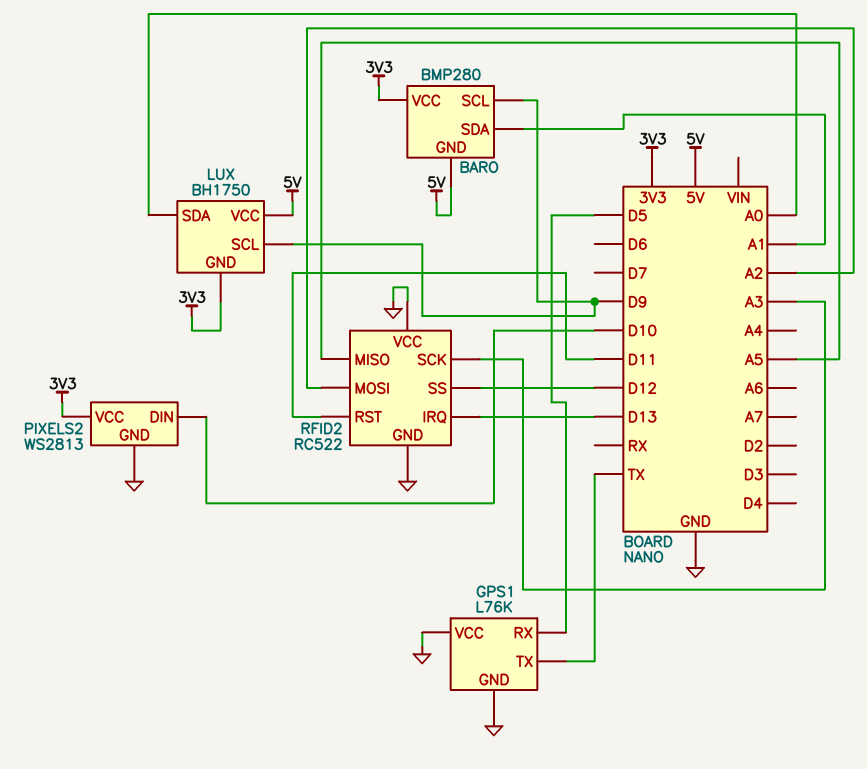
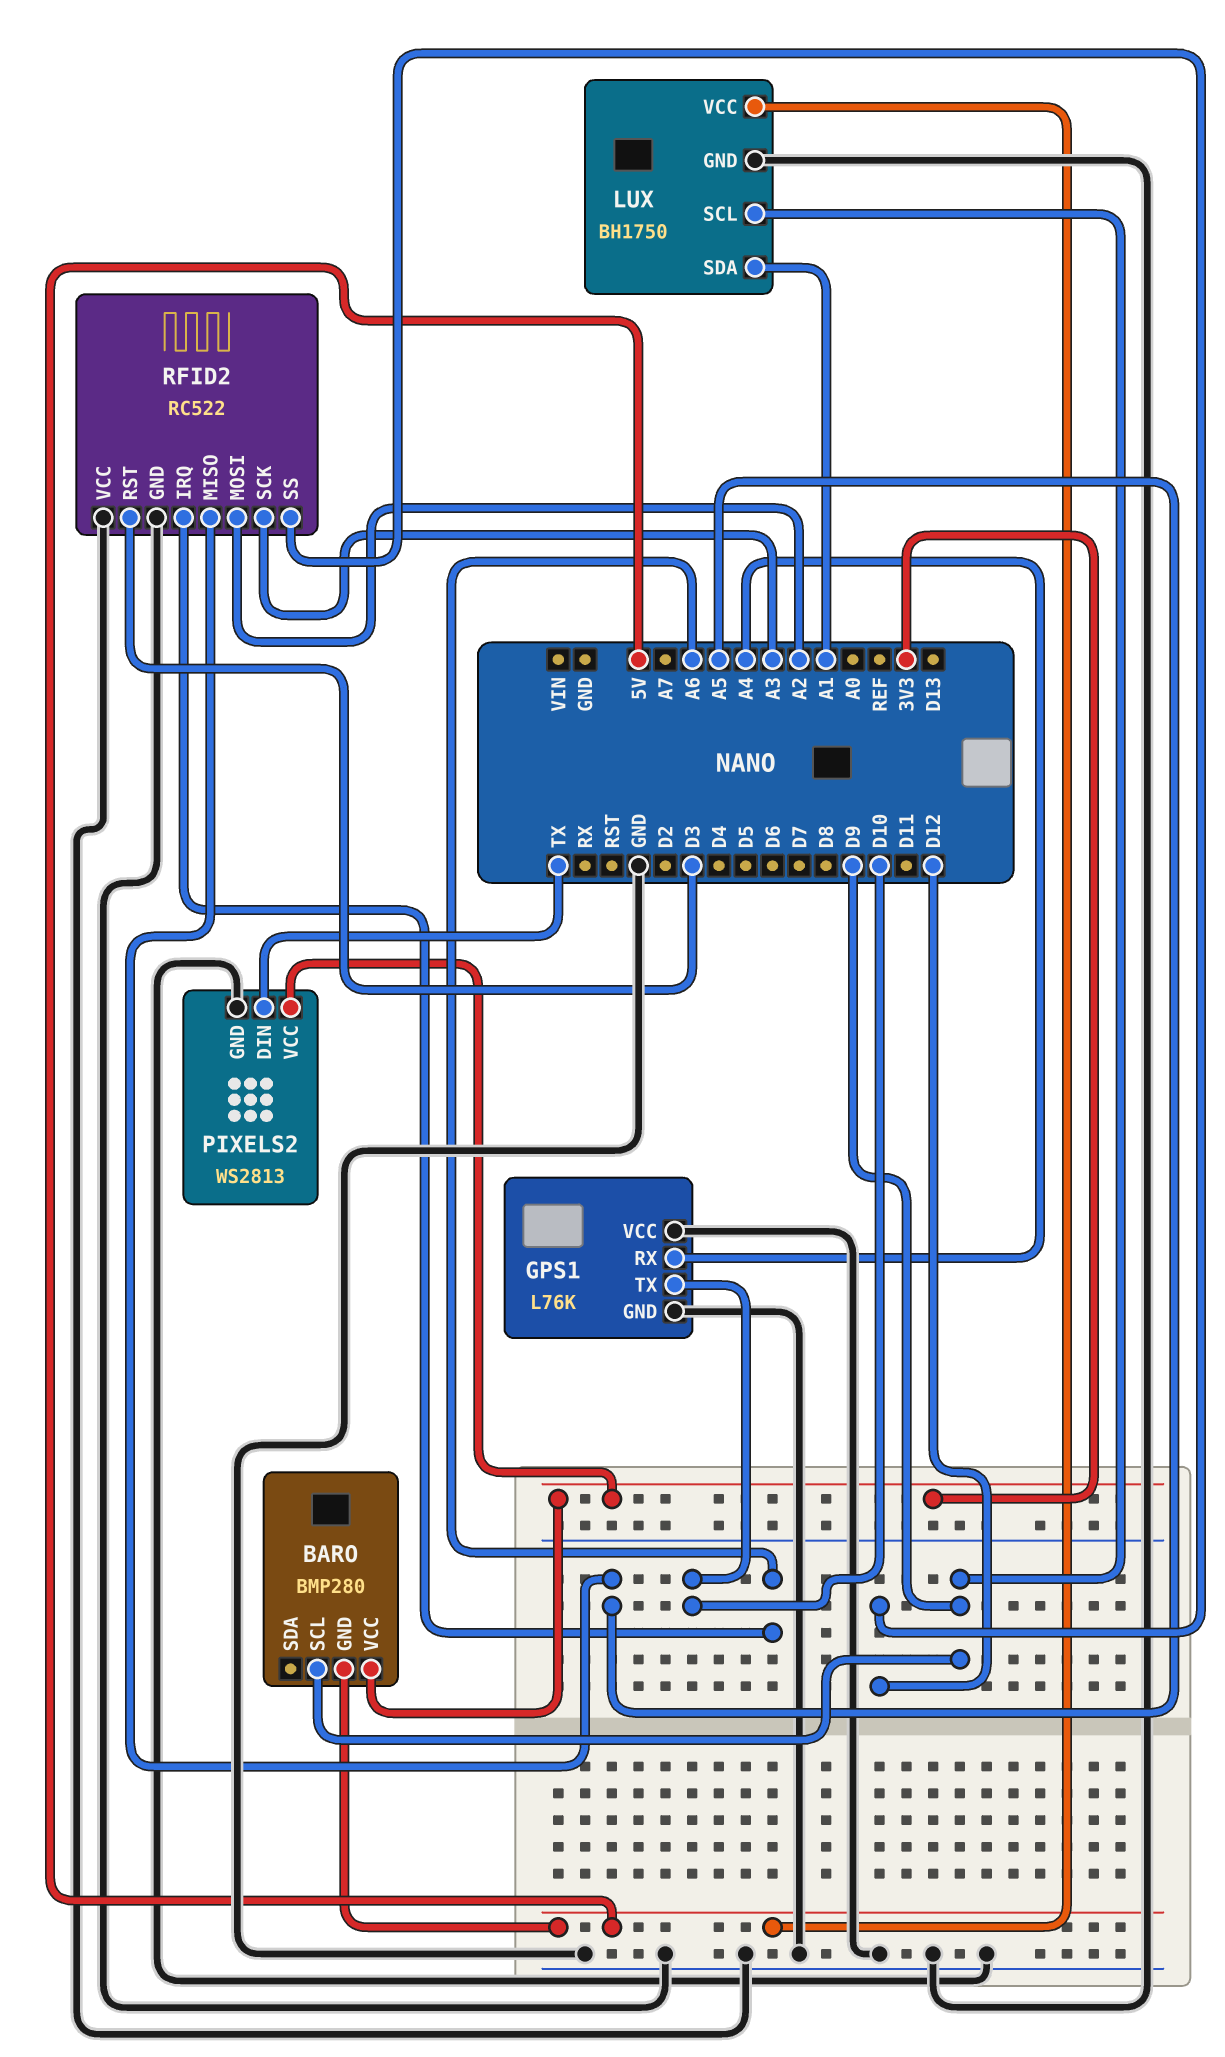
BARO pin SDA: A1 -> none
GPS1 pin RX: D5 -> A4
GPS1 pin TX: TX -> D10
LUX pin GND: 3V3 -> GND
LUX pin SDA: A0 -> A1
PIXELS2 pin DIN: D10 -> TX
RFID2 pin IRQ: D13 -> A6
RFID2 pin RST: D11 -> D3

